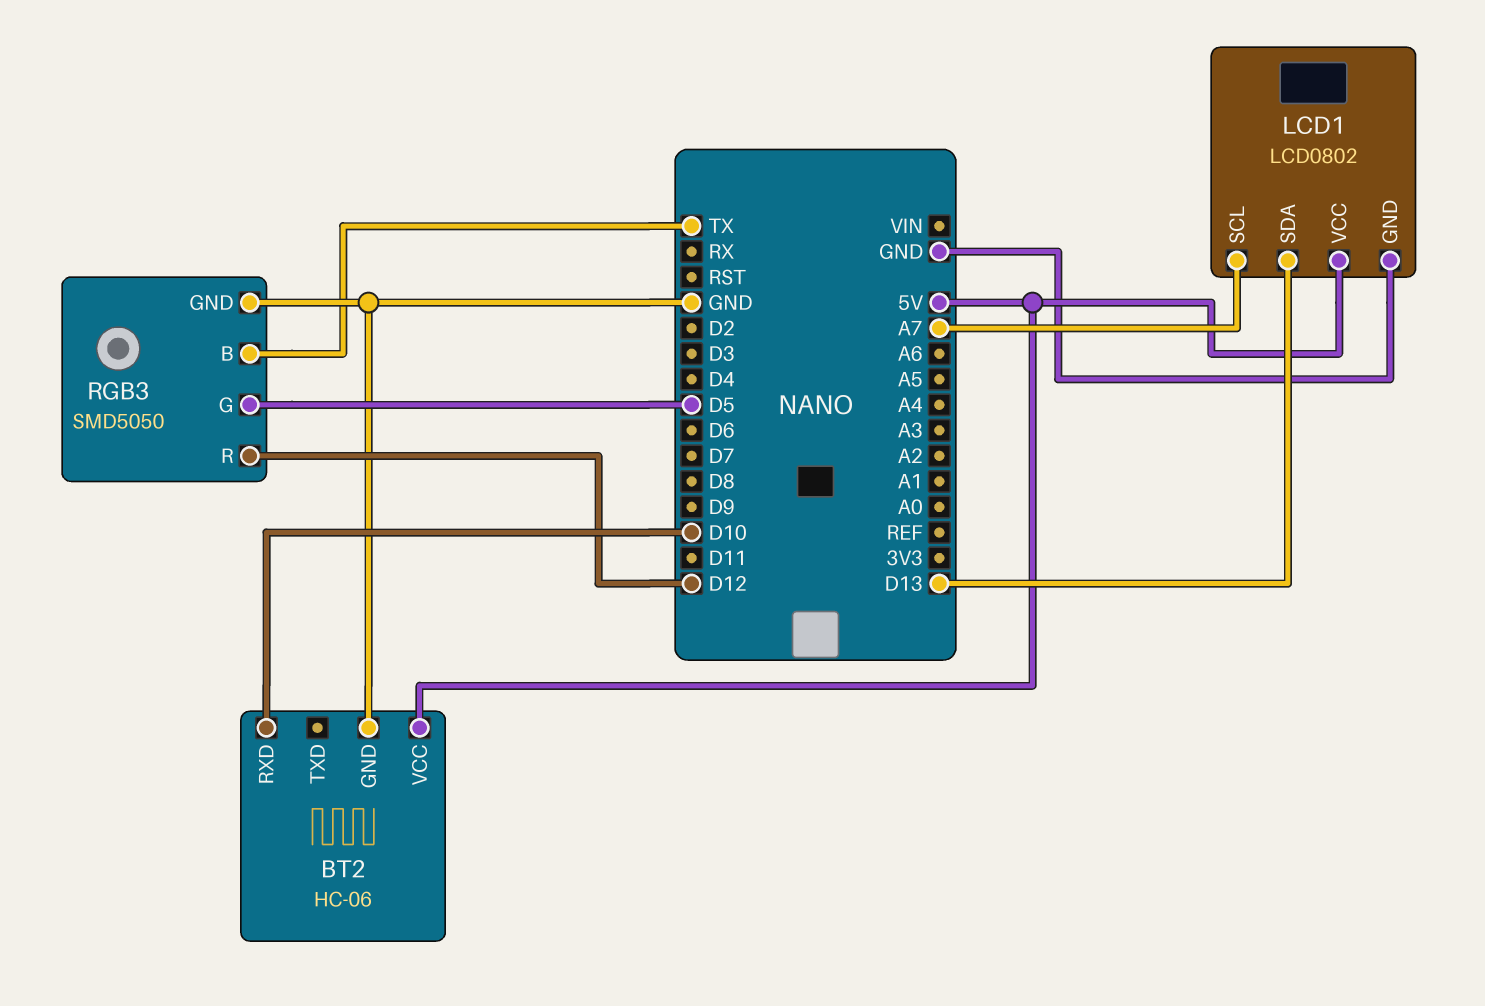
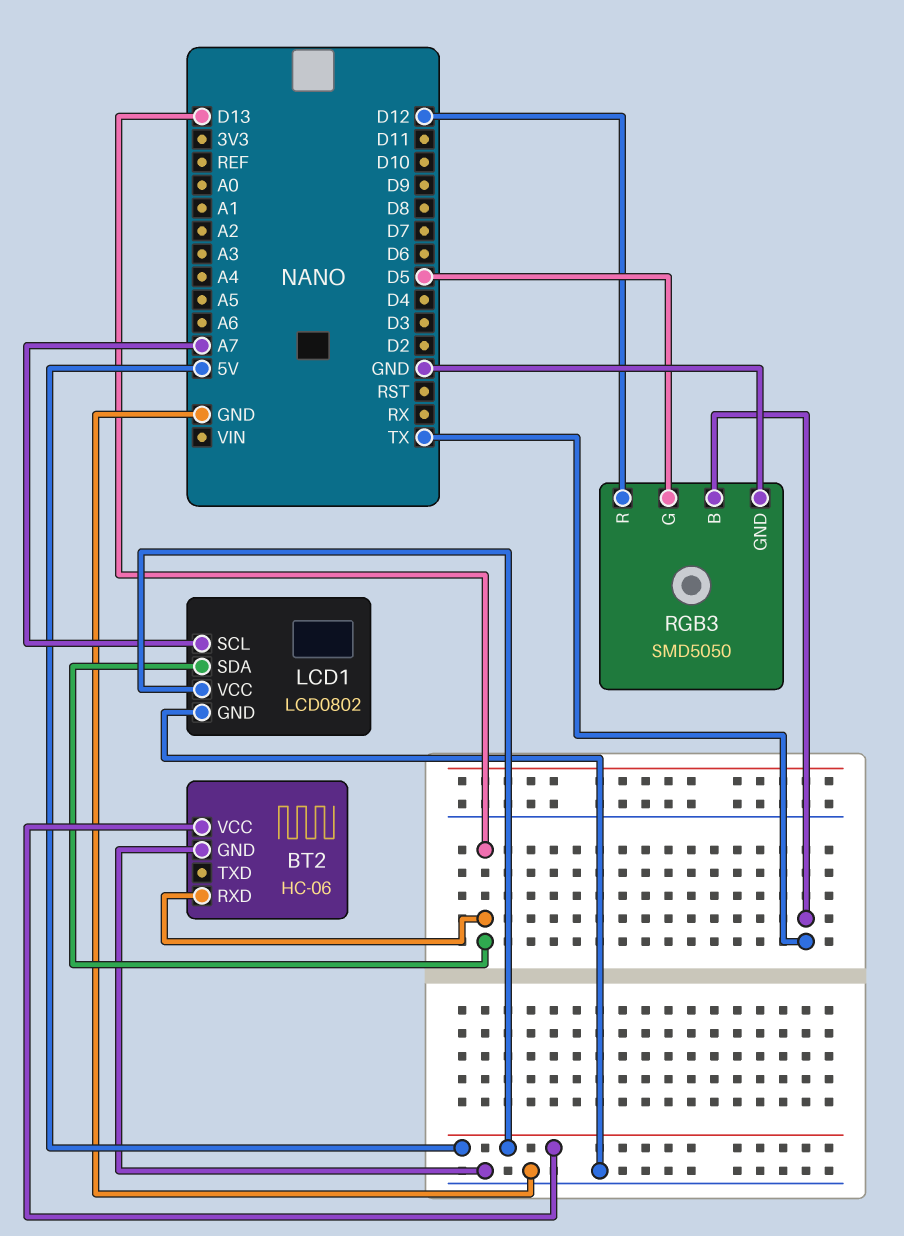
BT2 pin RXD: D10 -> D13

